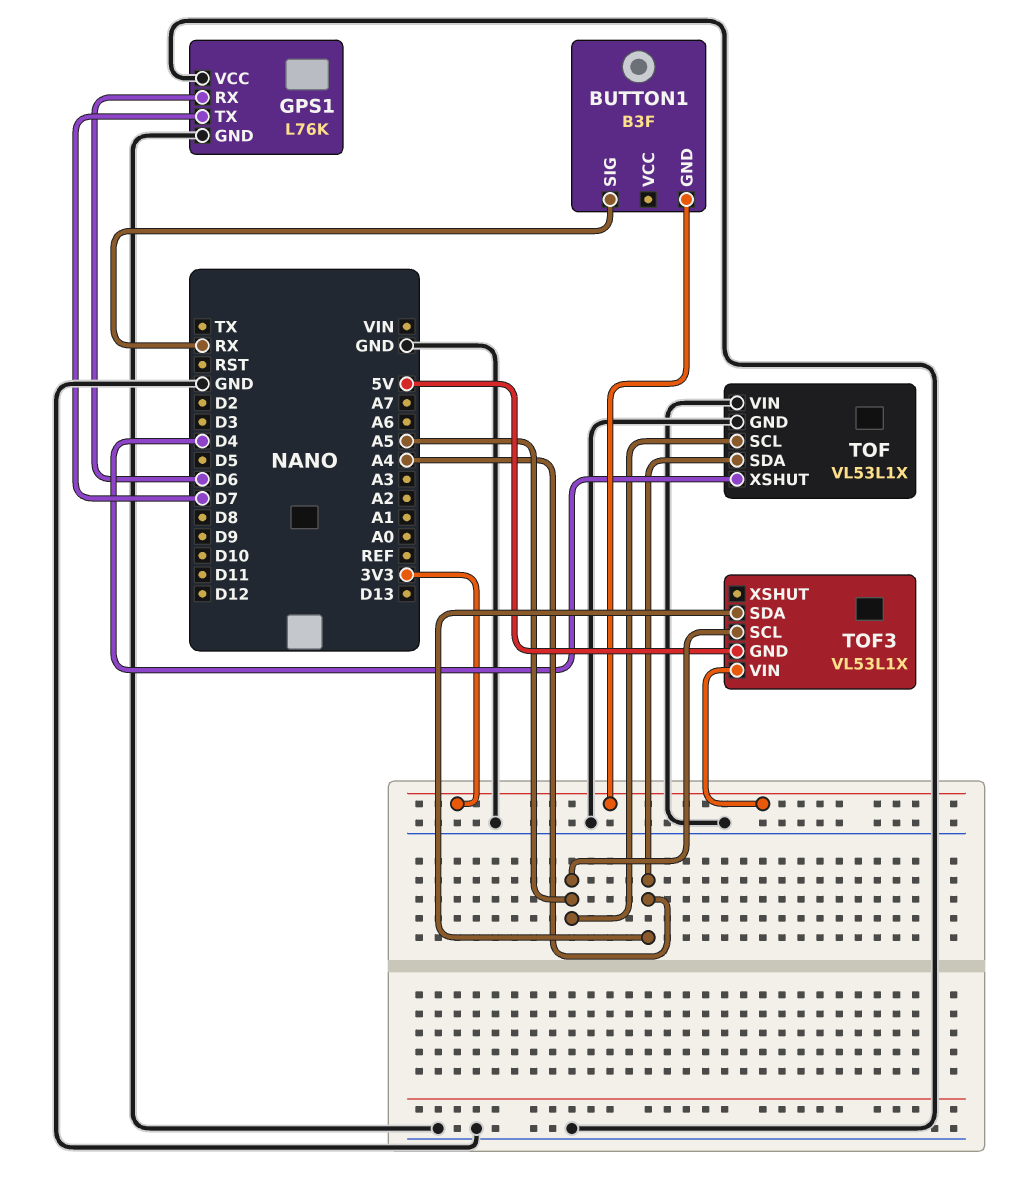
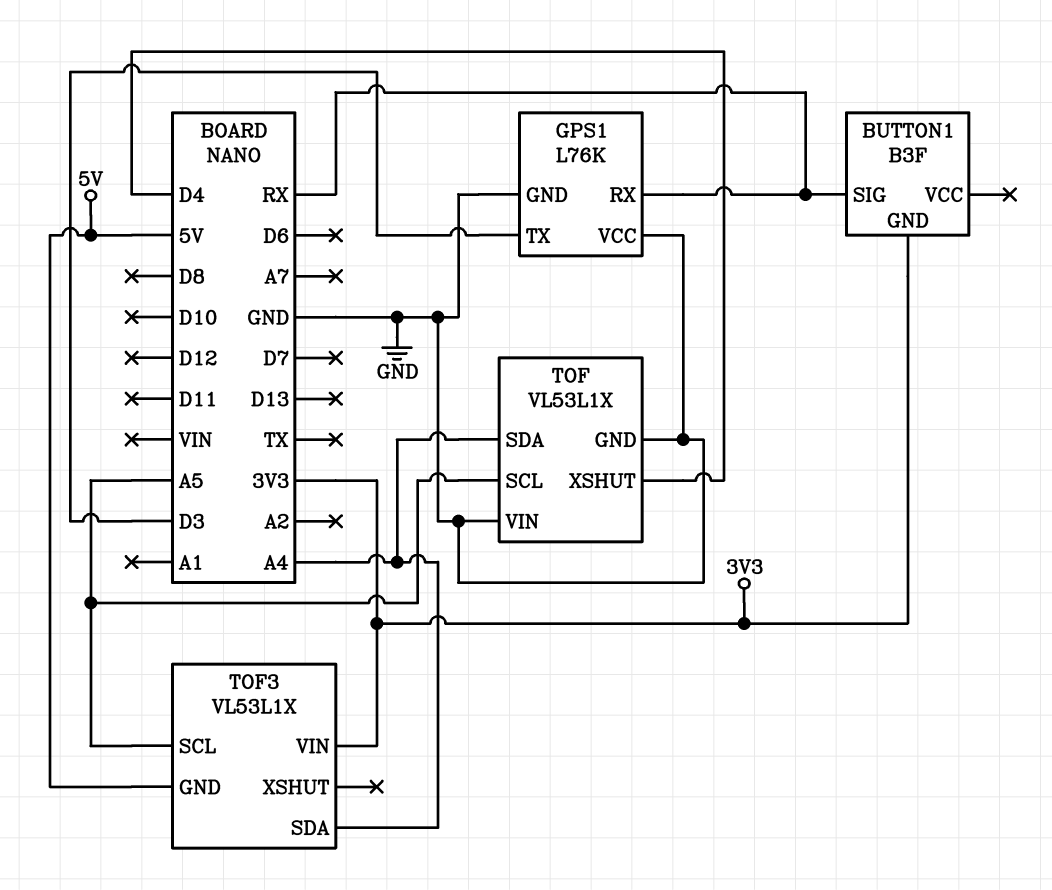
GPS1 pin RX: D6 -> RX
GPS1 pin TX: D7 -> D3

